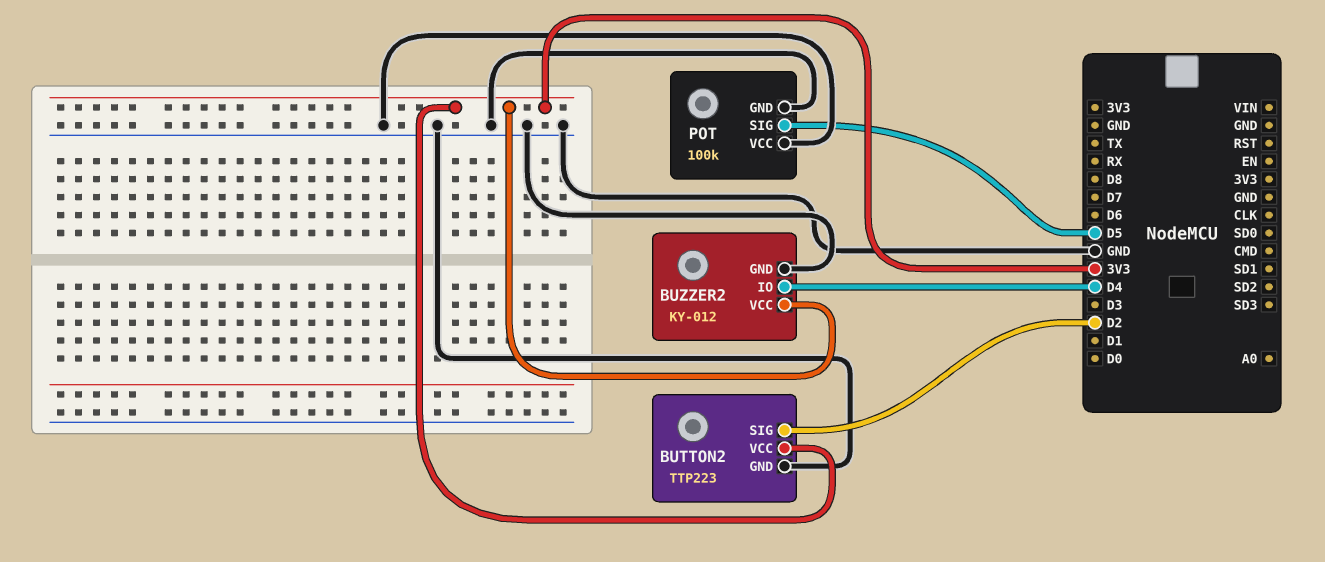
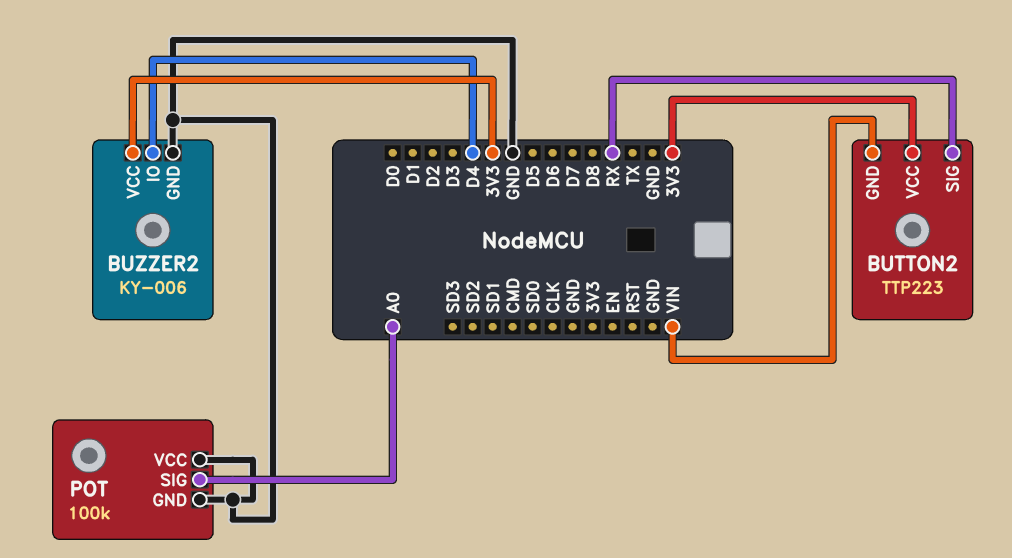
BUTTON2 pin GND: GND -> VIN
BUTTON2 pin SIG: D2 -> RX
BUZZER2: KY-012 -> KY-006
POT pin SIG: D5 -> A0

